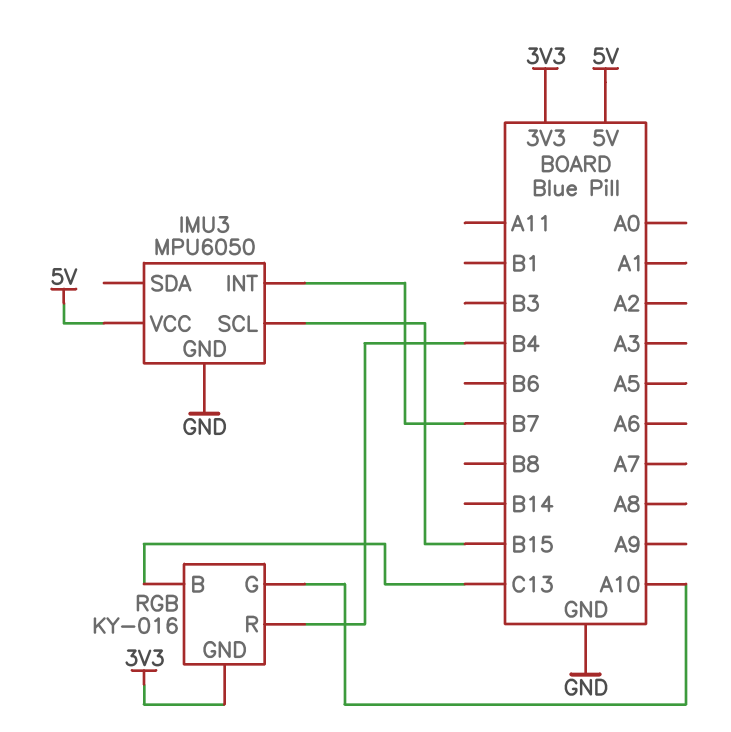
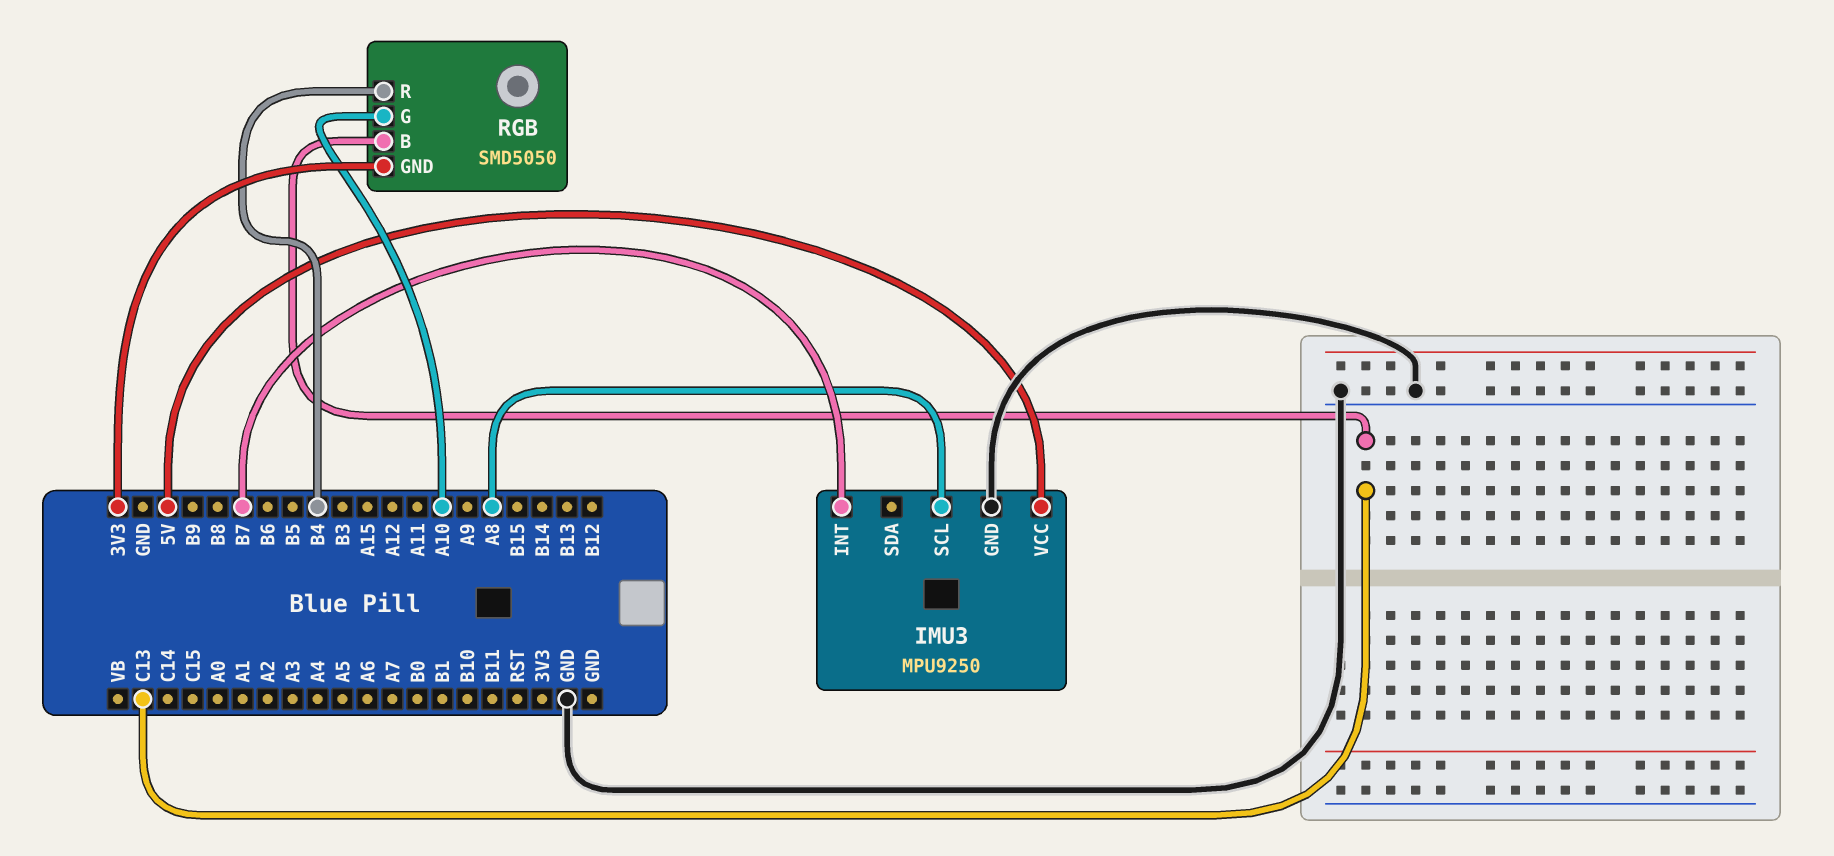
IMU3: MPU6050 -> MPU9250
IMU3 pin SCL: B15 -> A8
RGB: KY-016 -> SMD5050

